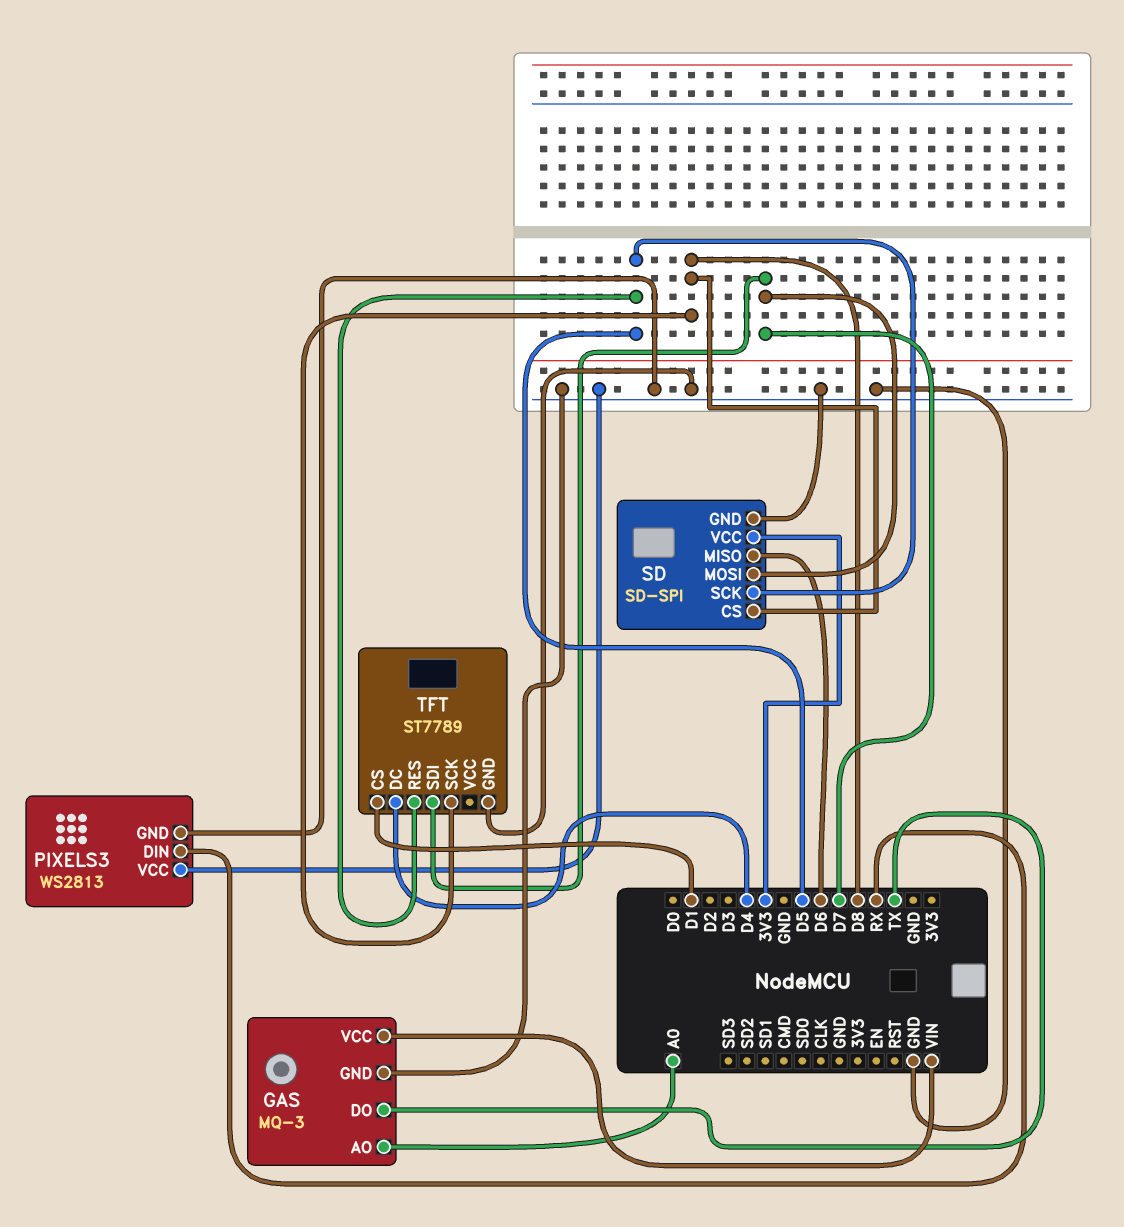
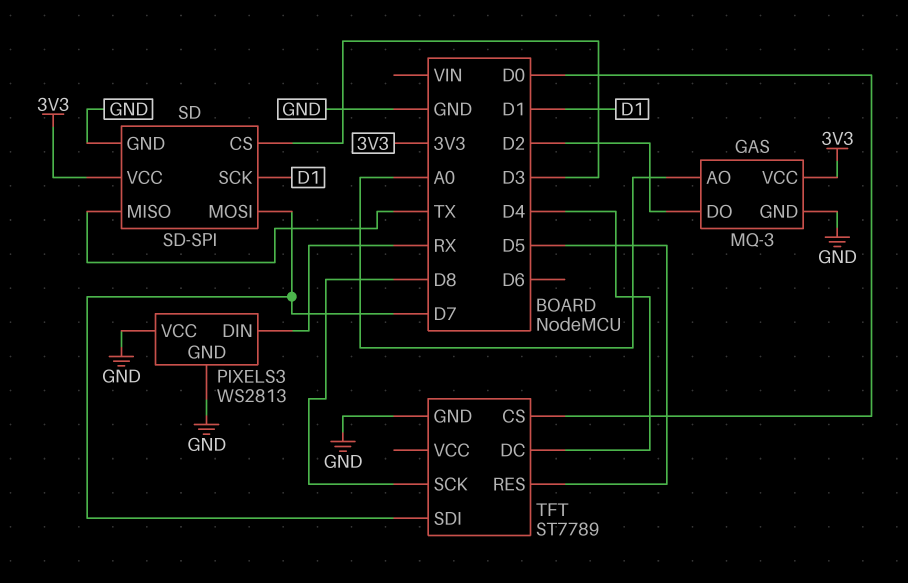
GAS pin DO: TX -> D2
GAS pin VCC: VIN -> 3V3
SD pin CS: D8 -> D3
SD pin MISO: D6 -> TX
SD pin SCK: D5 -> D1
TFT pin CS: D1 -> D0

